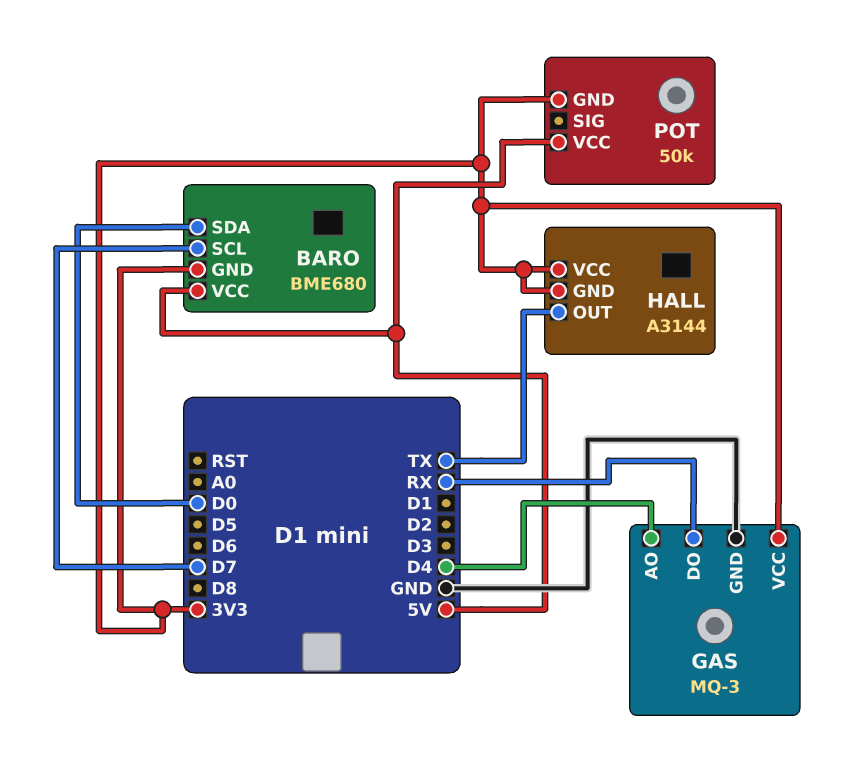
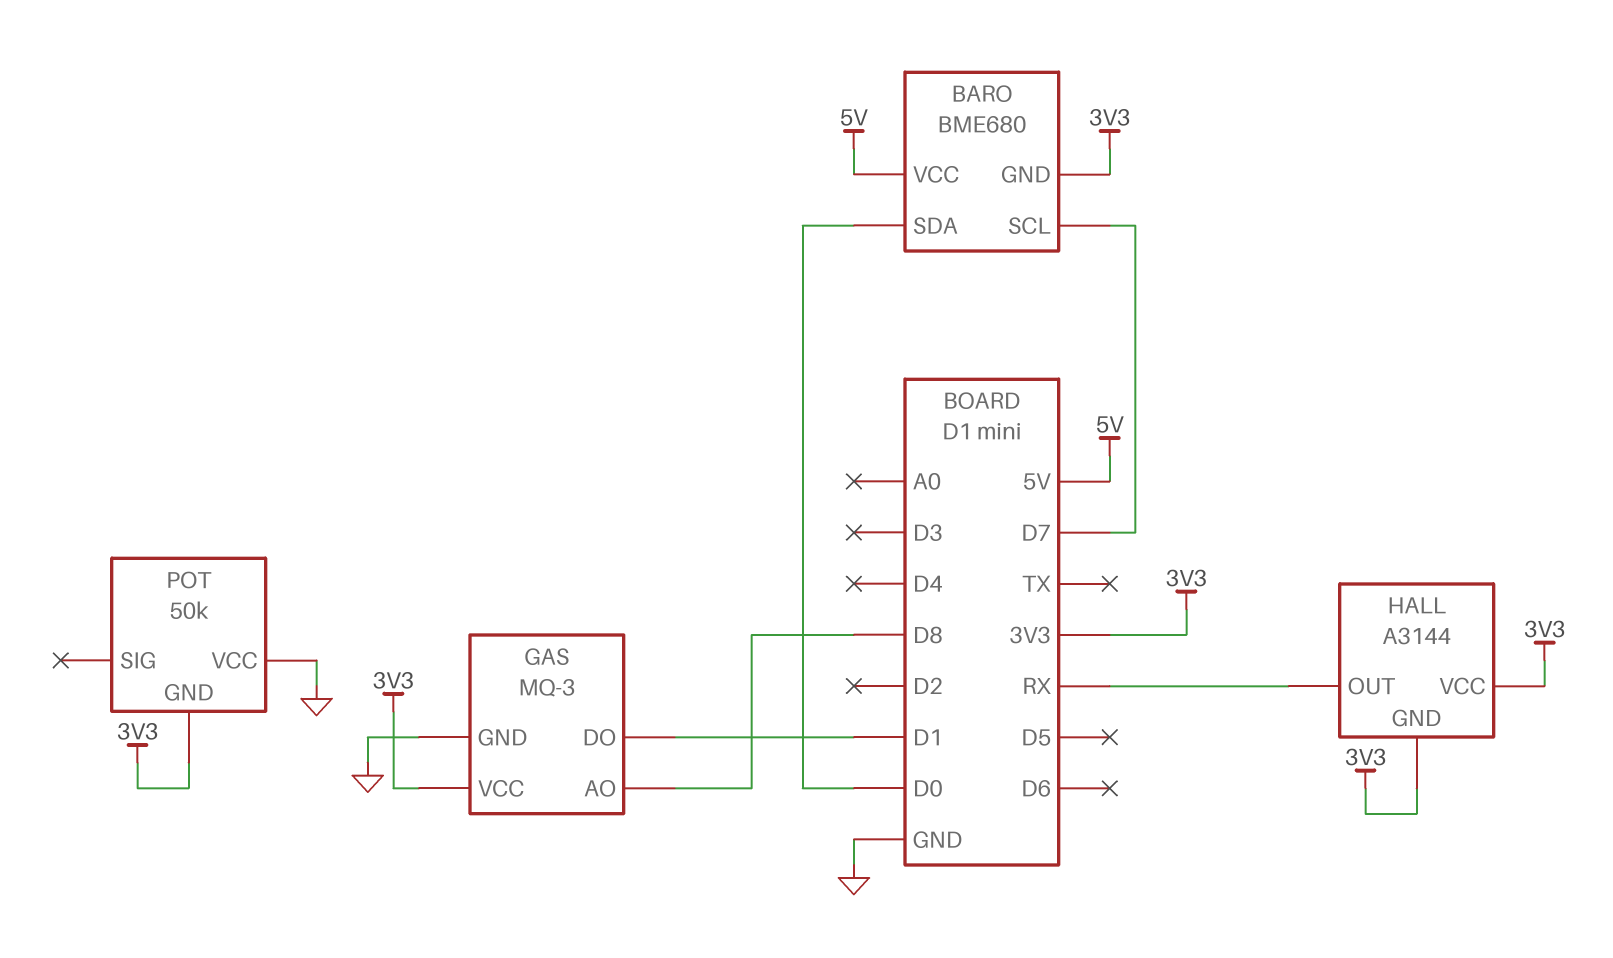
GAS pin AO: D4 -> D8
GAS pin DO: RX -> D1
HALL pin OUT: TX -> RX
POT pin VCC: 5V -> GND

